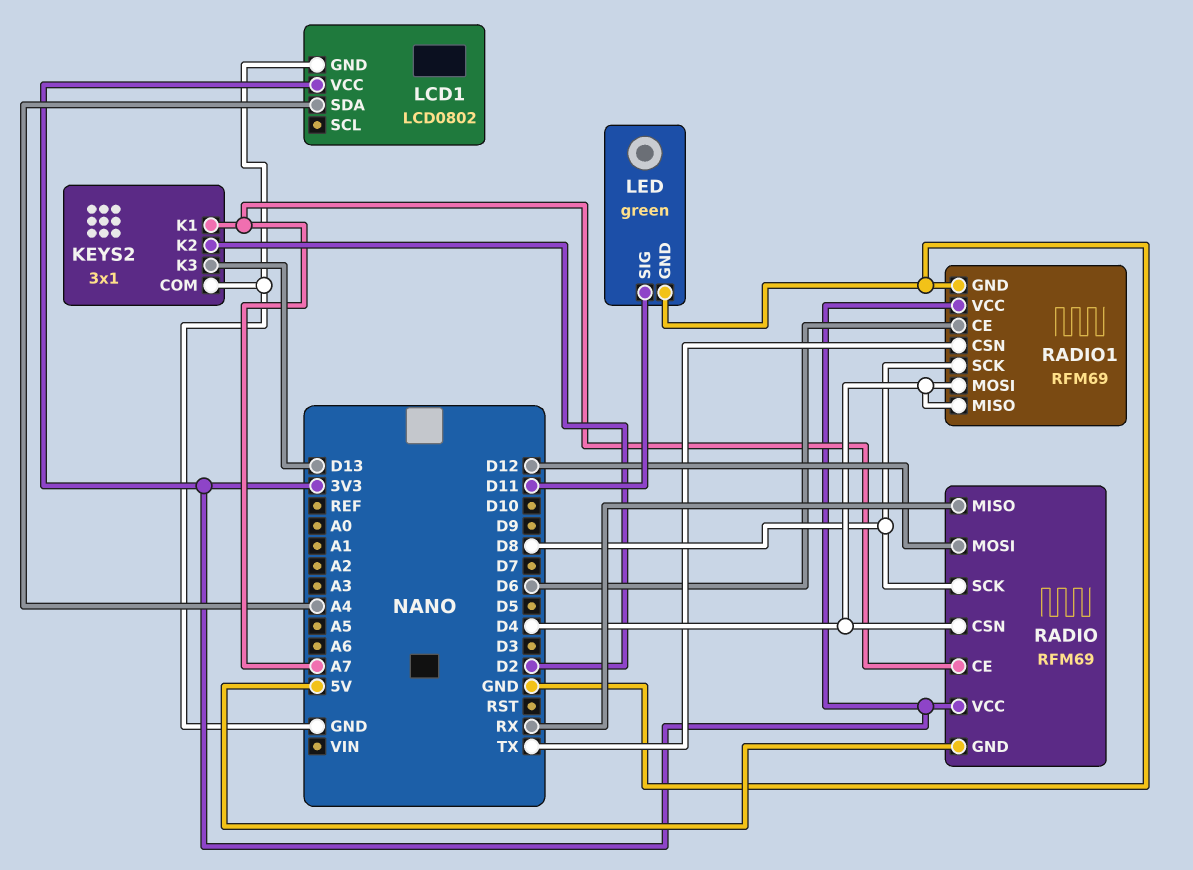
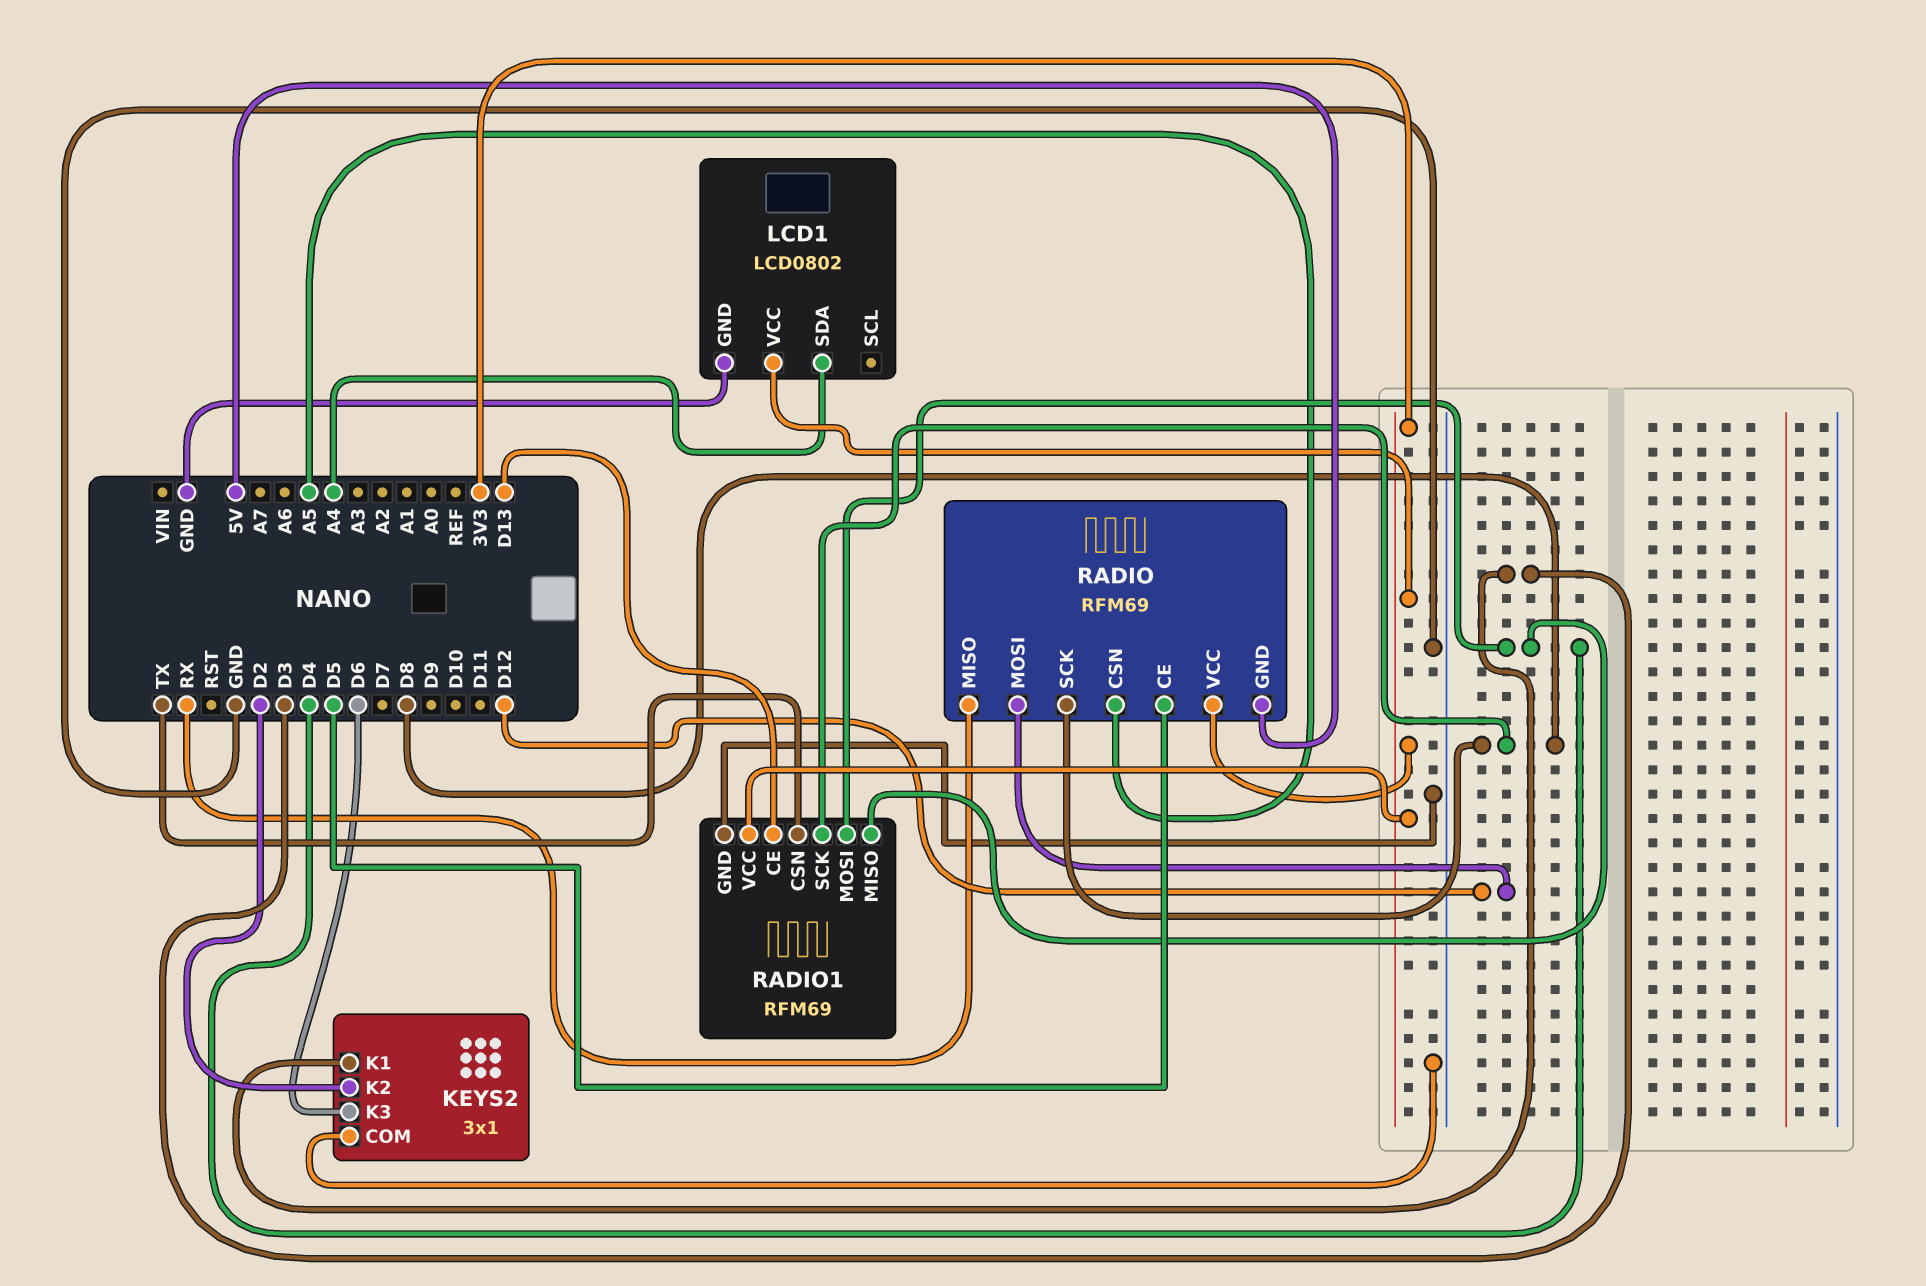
KEYS2 pin K1: A7 -> D3
KEYS2 pin K3: D13 -> D6
LED: green -> none
LED pin GND: GND -> none
LED pin SIG: D11 -> none
RADIO pin CE: A7 -> D5
RADIO pin CSN: D4 -> A5
RADIO1 pin CE: D6 -> D13

